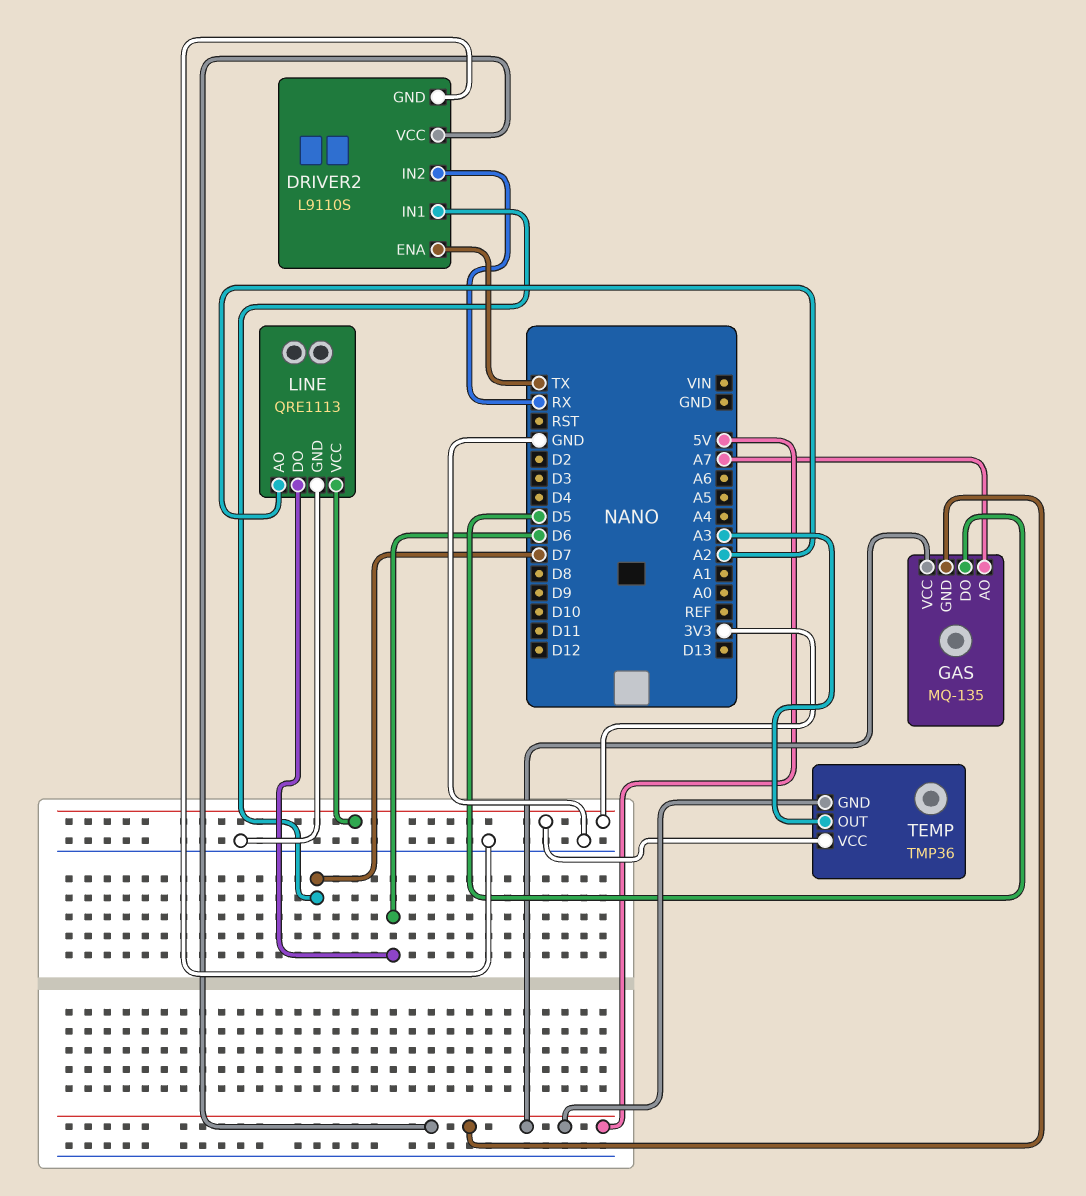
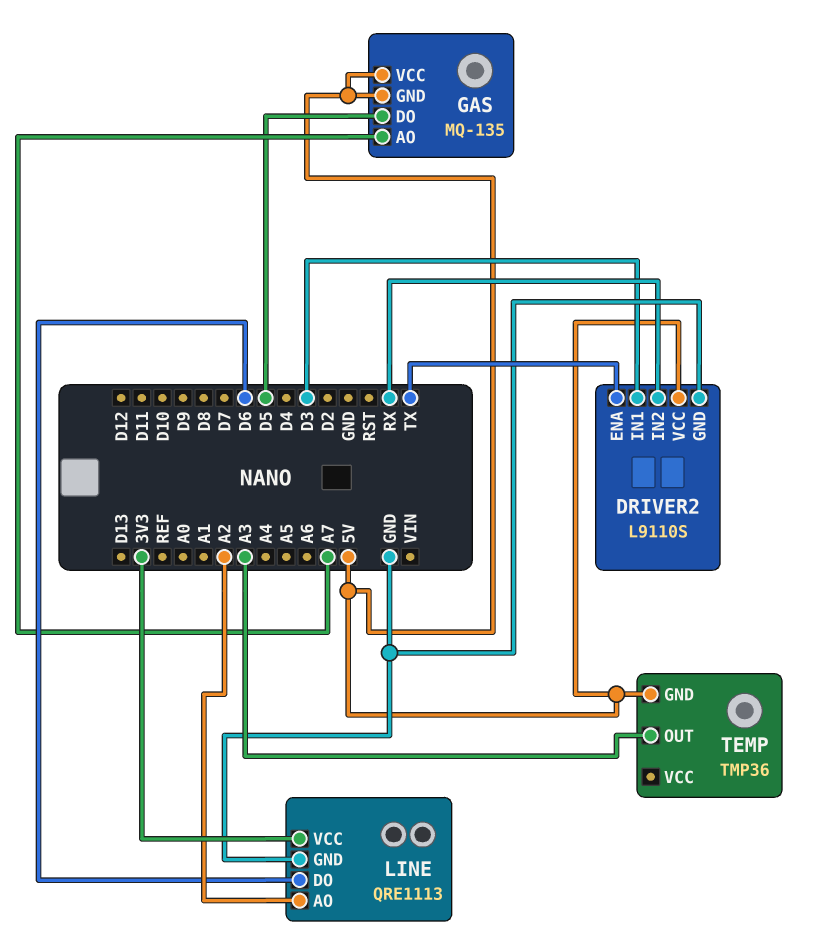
DRIVER2 pin IN1: D7 -> D3
TEMP pin VCC: 3V3 -> none

